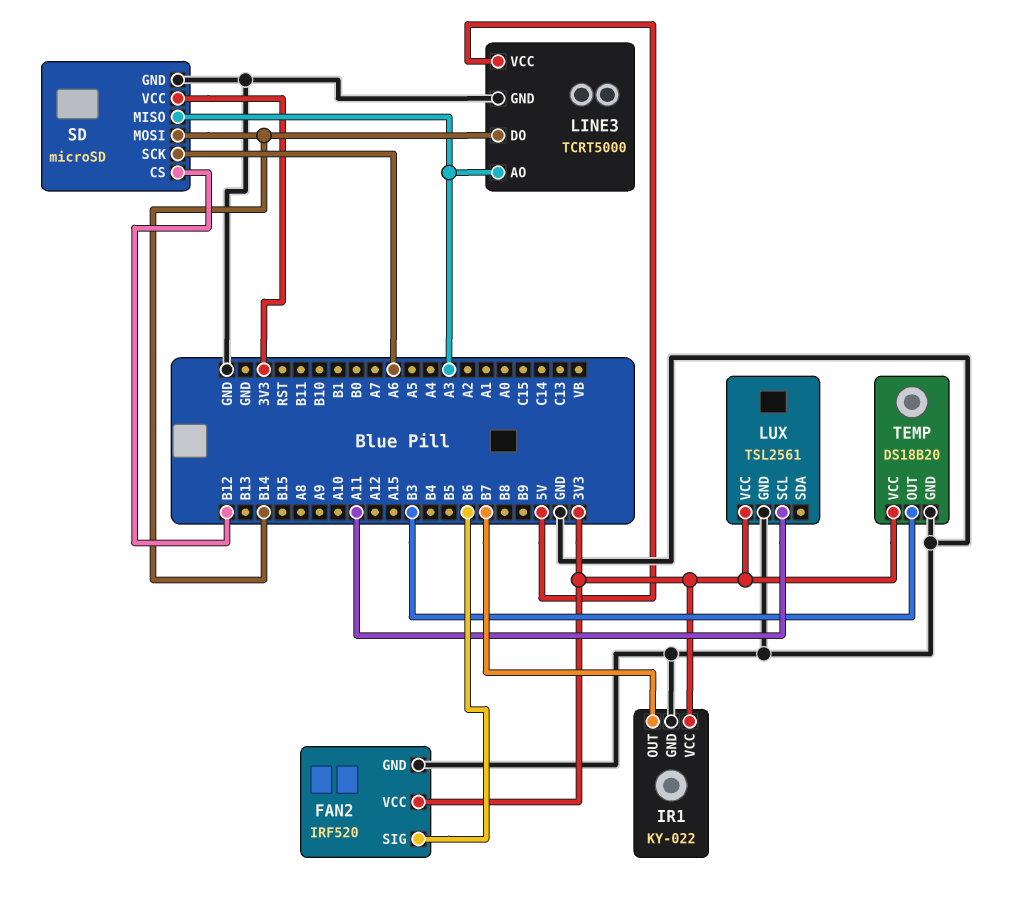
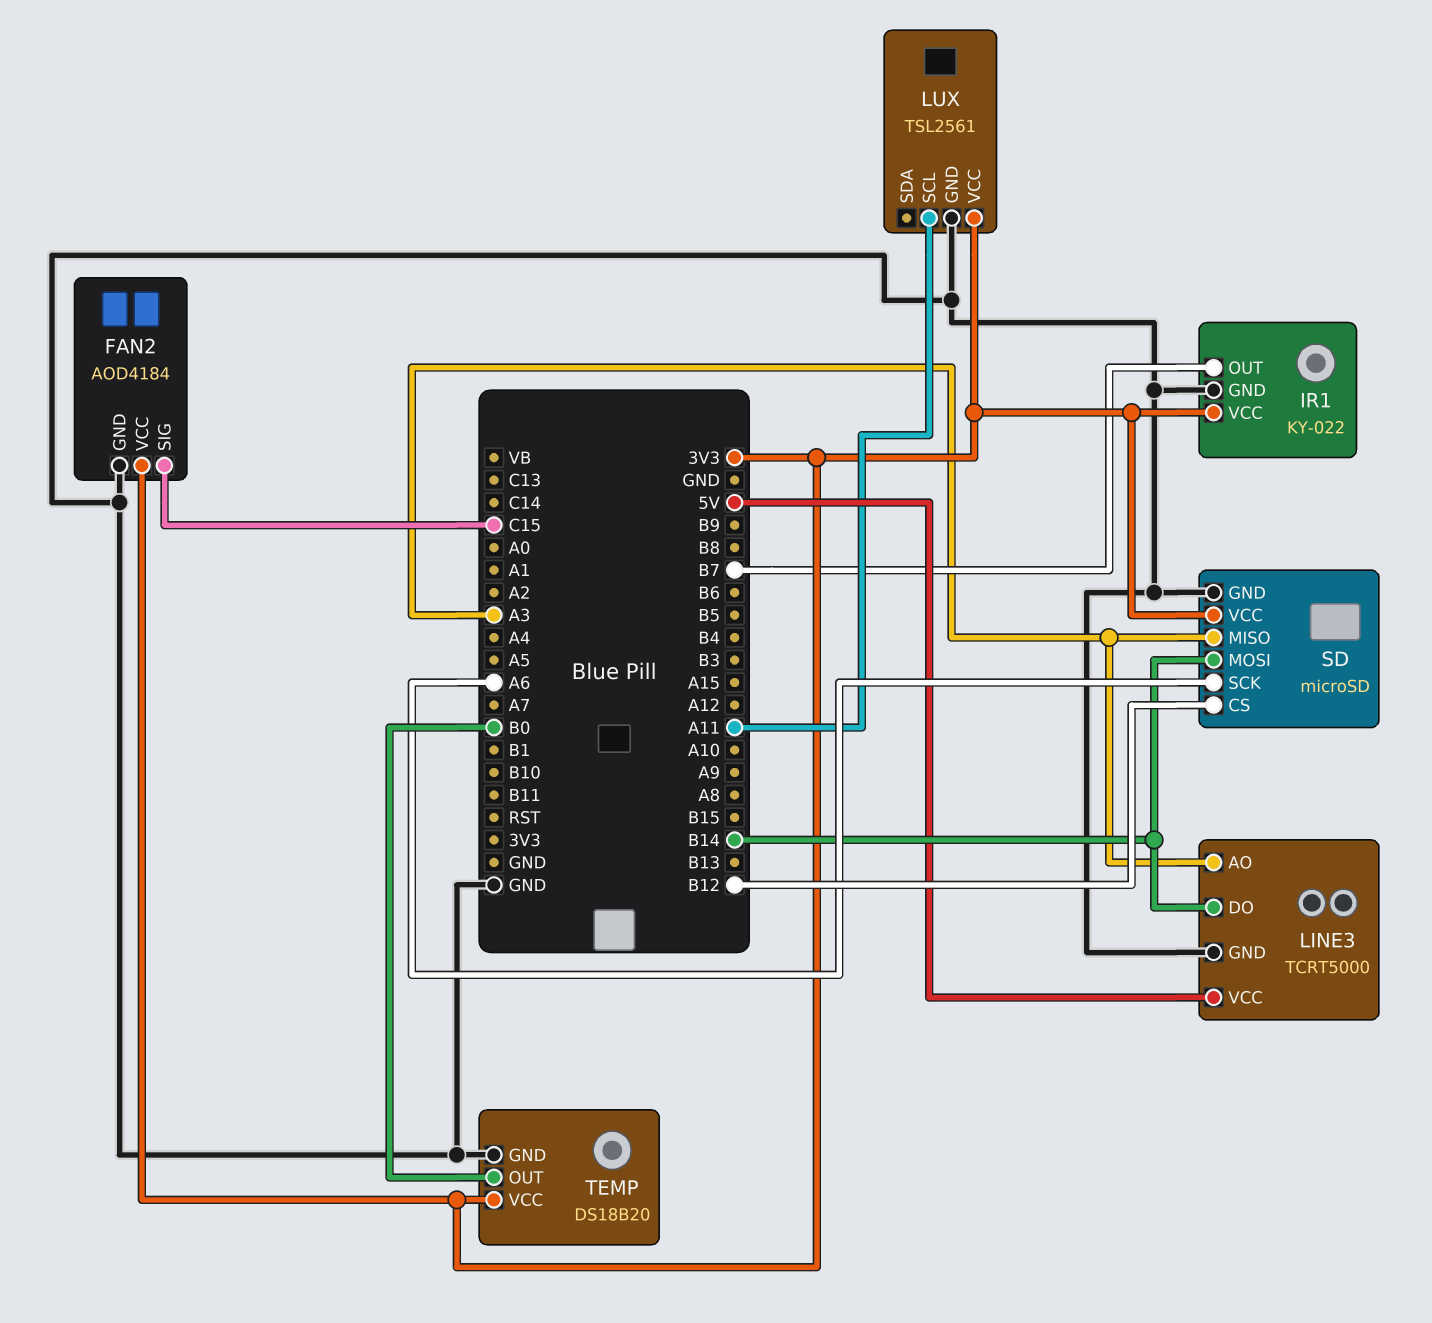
FAN2: IRF520 -> AOD4184
FAN2 pin SIG: B6 -> C15
TEMP pin OUT: B3 -> B0

